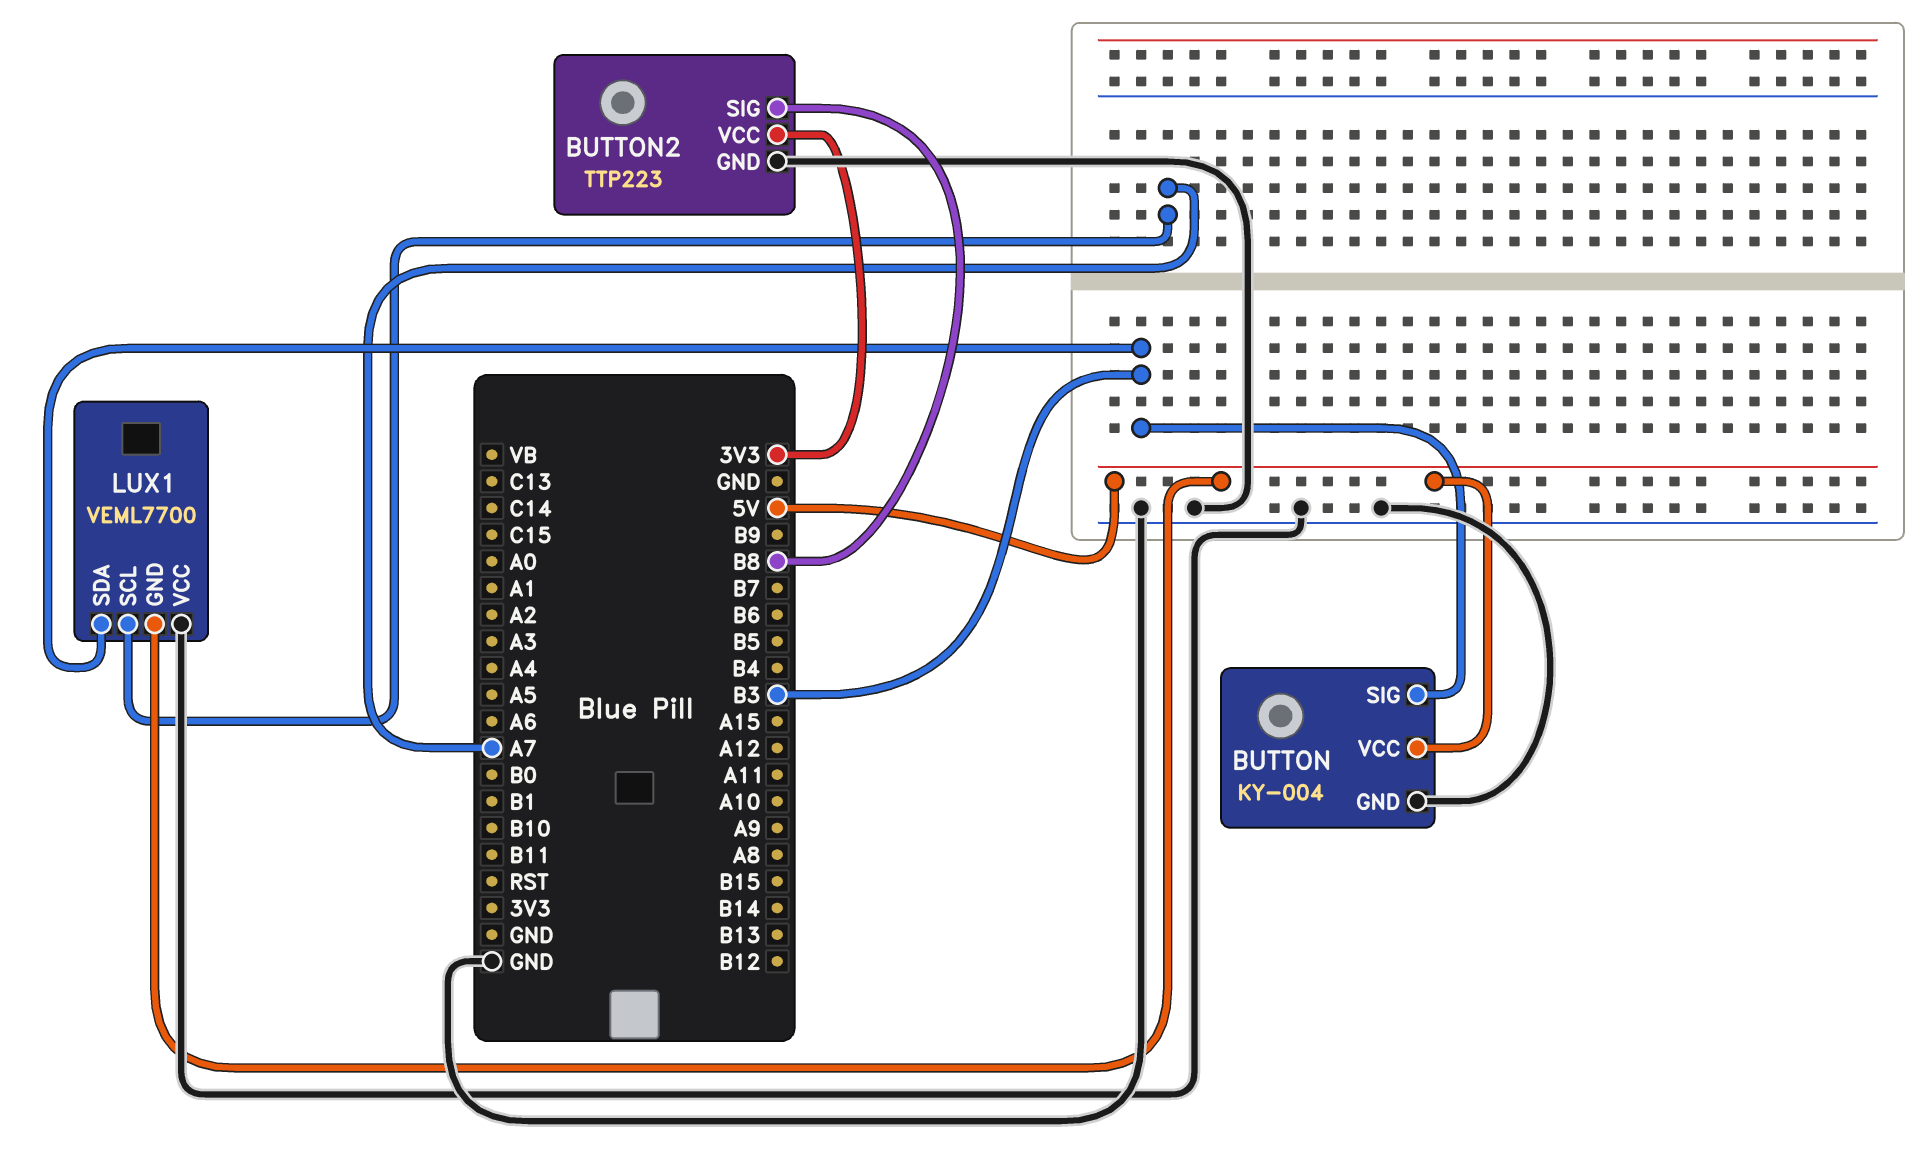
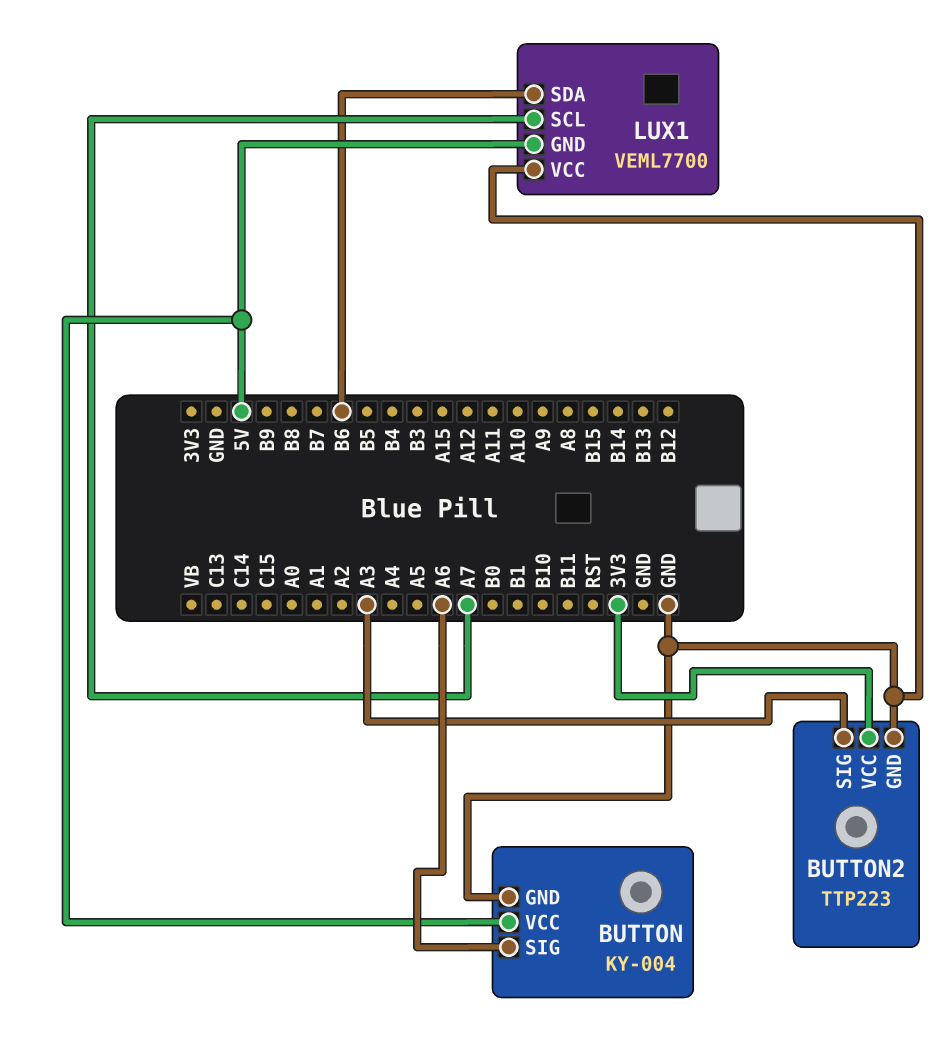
BUTTON pin SIG: B3 -> A6
BUTTON2 pin SIG: B8 -> A3
LUX1 pin SDA: B3 -> B6

